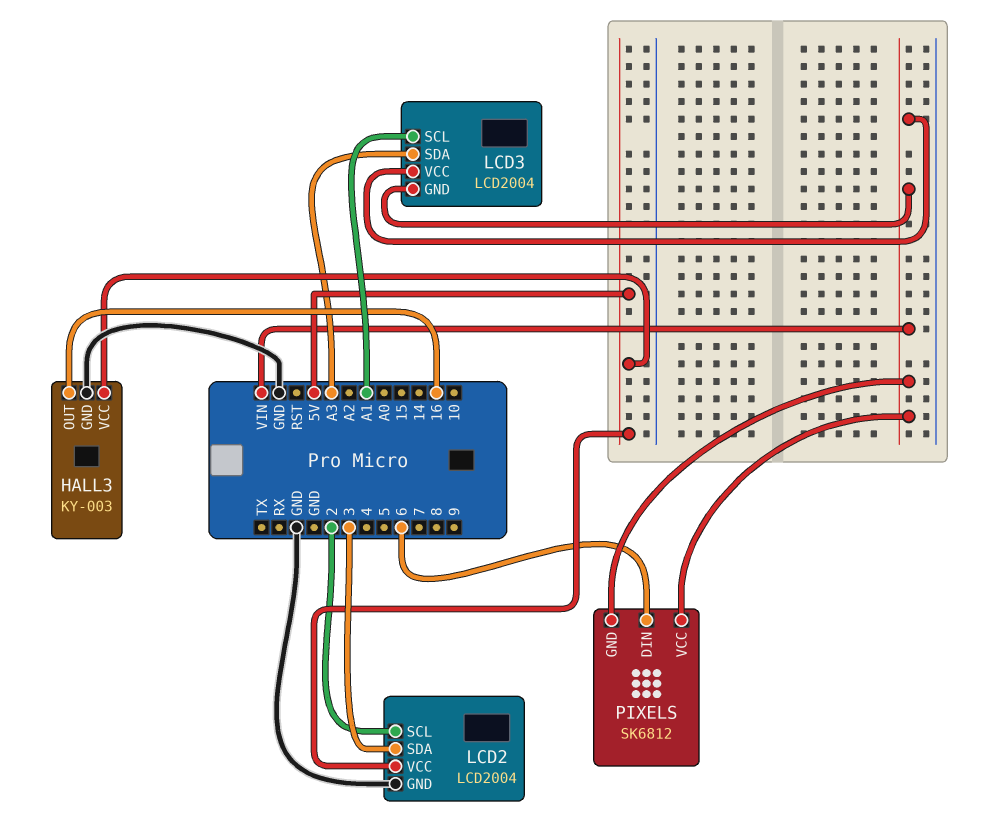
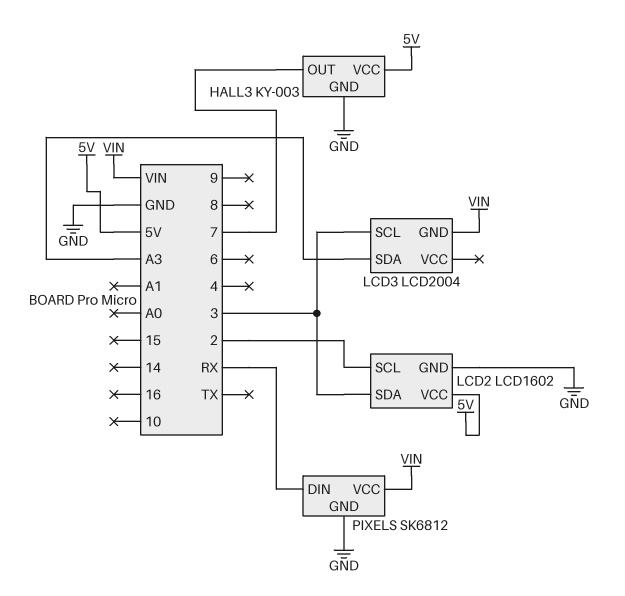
HALL3 pin OUT: 16 -> 7
LCD2: LCD2004 -> LCD1602
LCD3 pin SCL: A1 -> 3
LCD3 pin VCC: VIN -> none
PIXELS pin DIN: 6 -> RX
PIXELS pin GND: VIN -> GND

